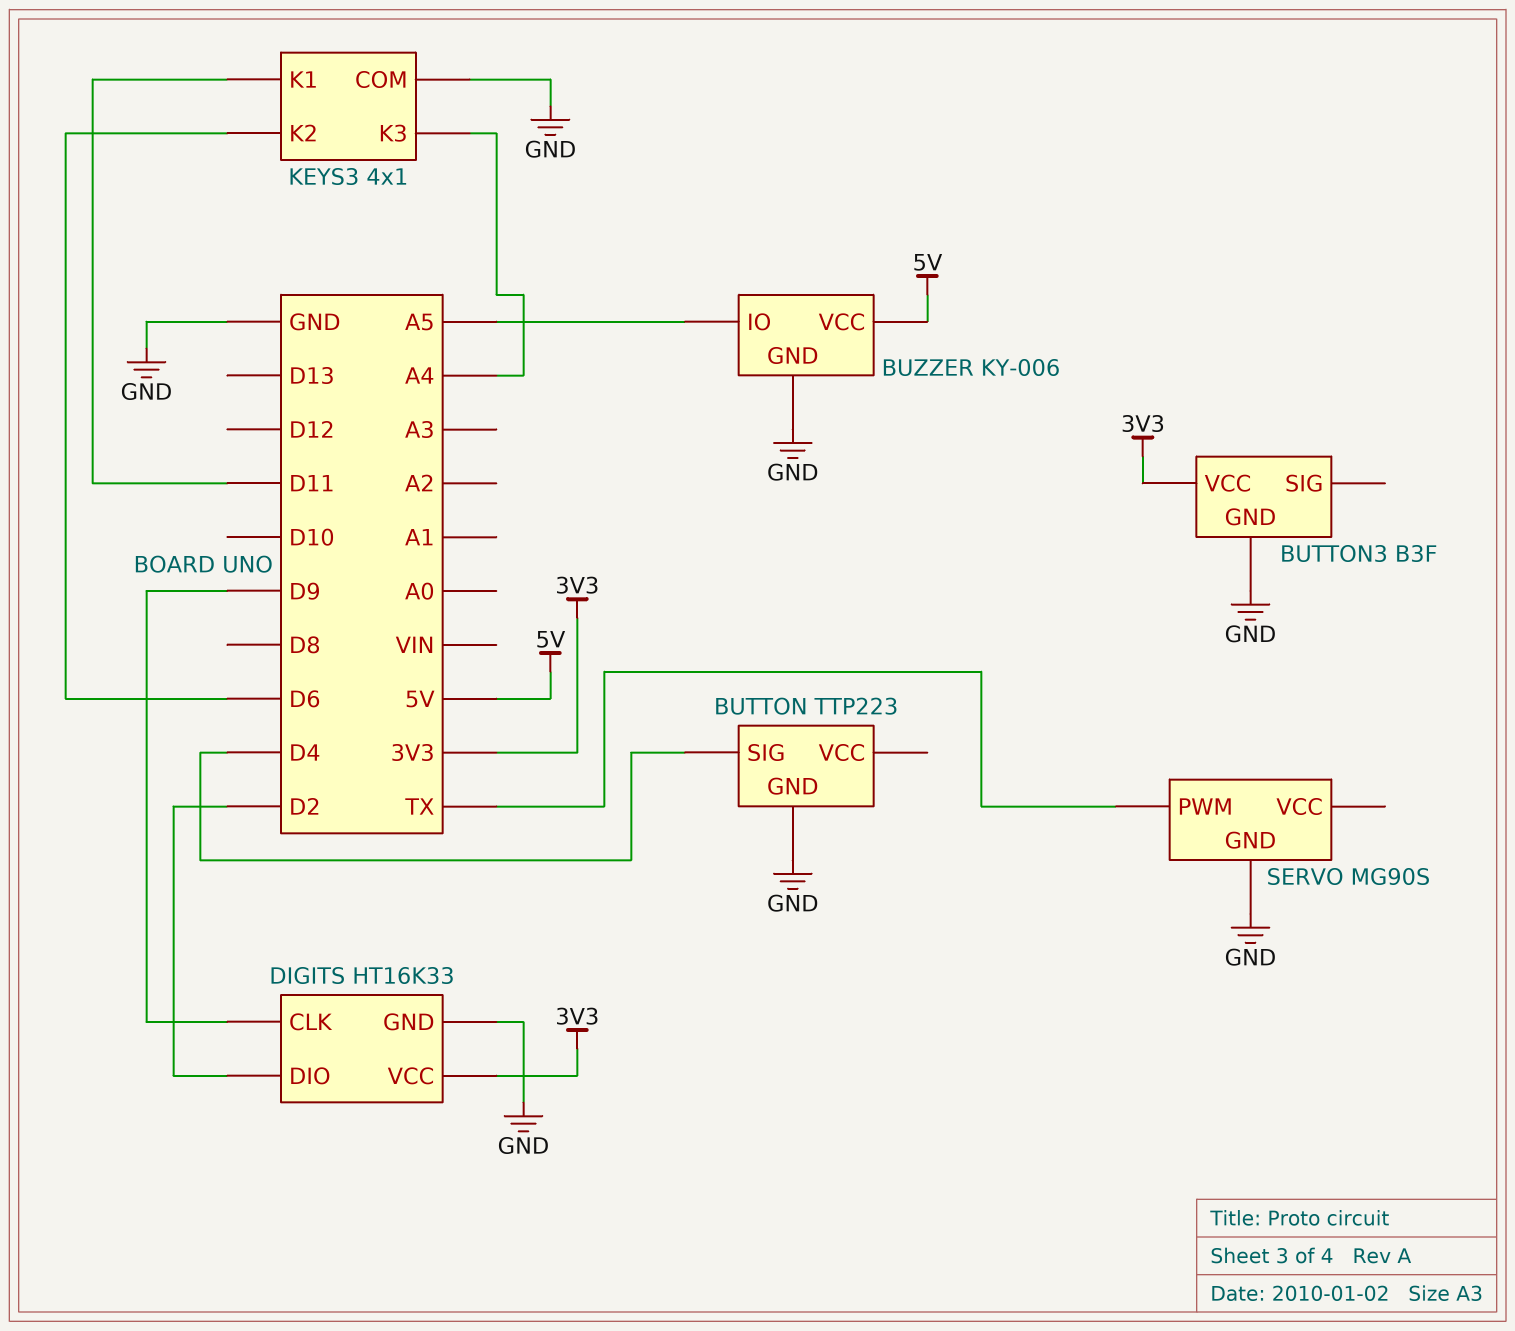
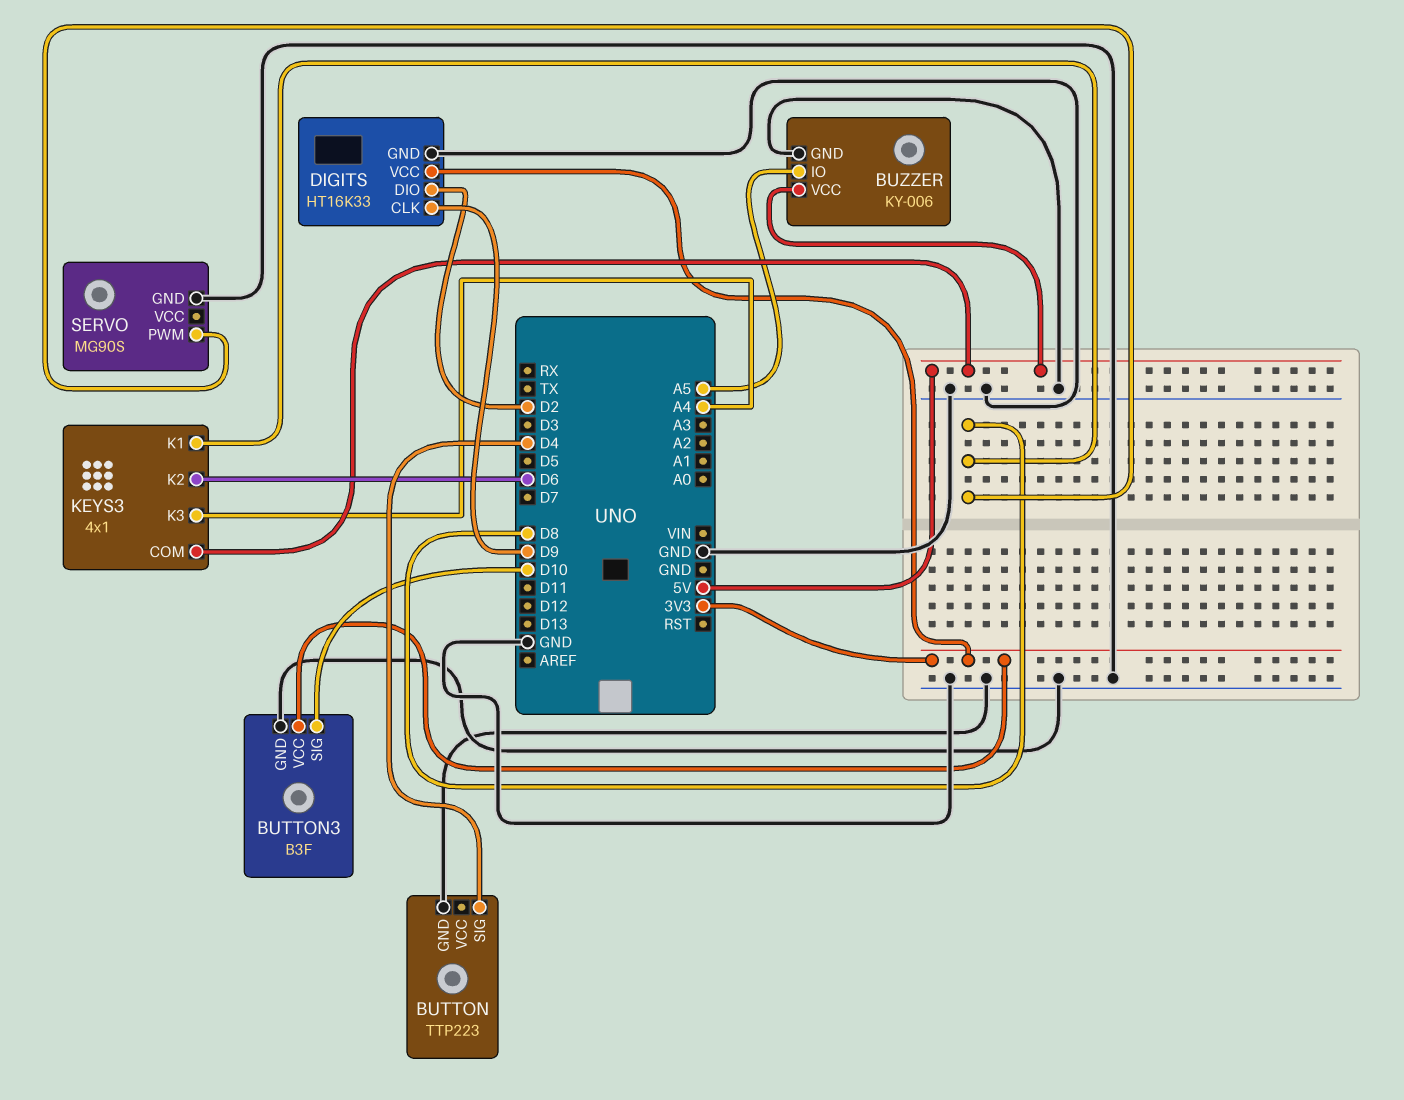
BUTTON3 pin SIG: none -> D10
KEYS3 pin COM: GND -> 5V
KEYS3 pin K1: D11 -> D8
SERVO pin PWM: TX -> D8

